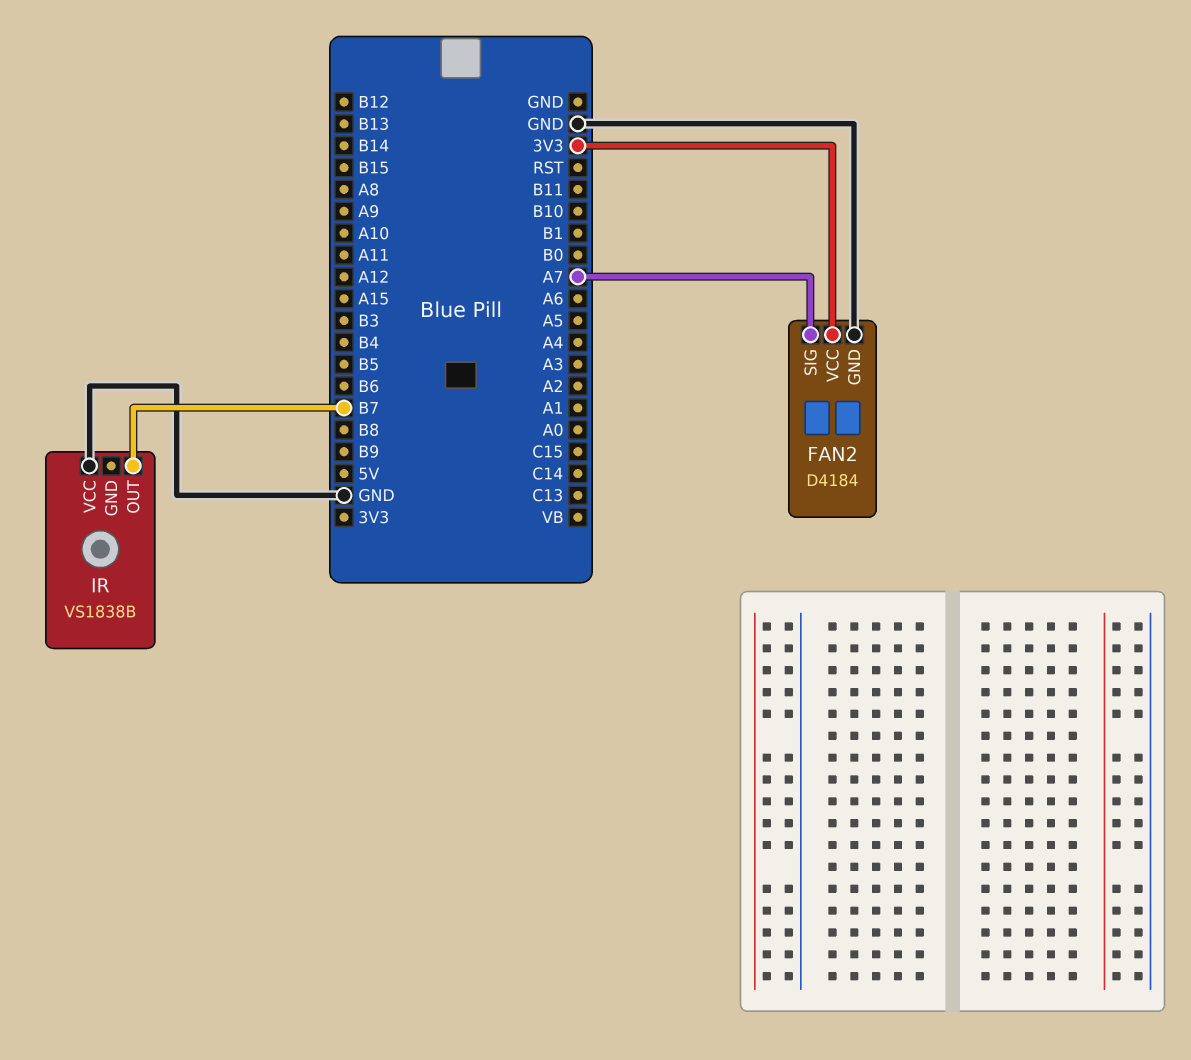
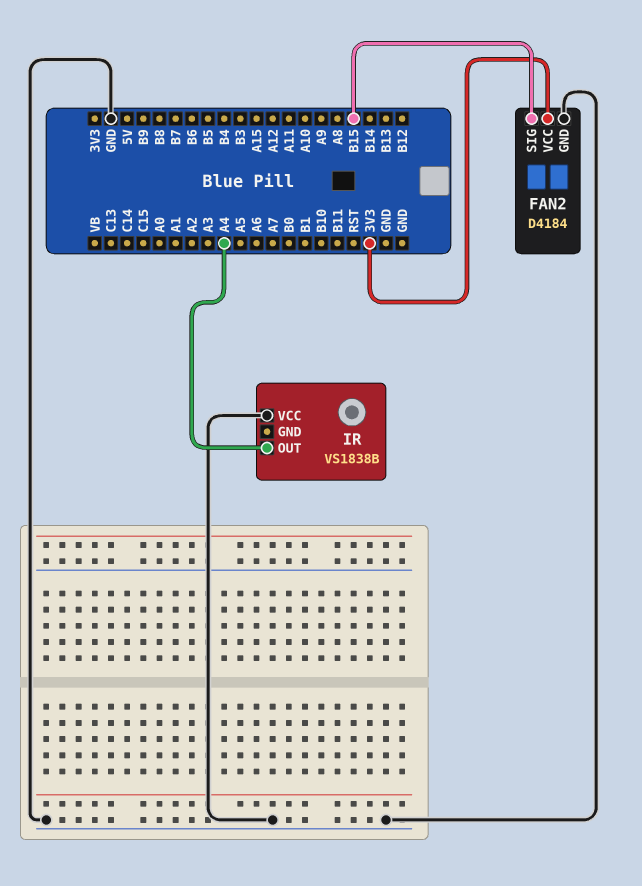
FAN2 pin SIG: A7 -> B15
IR pin OUT: B7 -> A4

